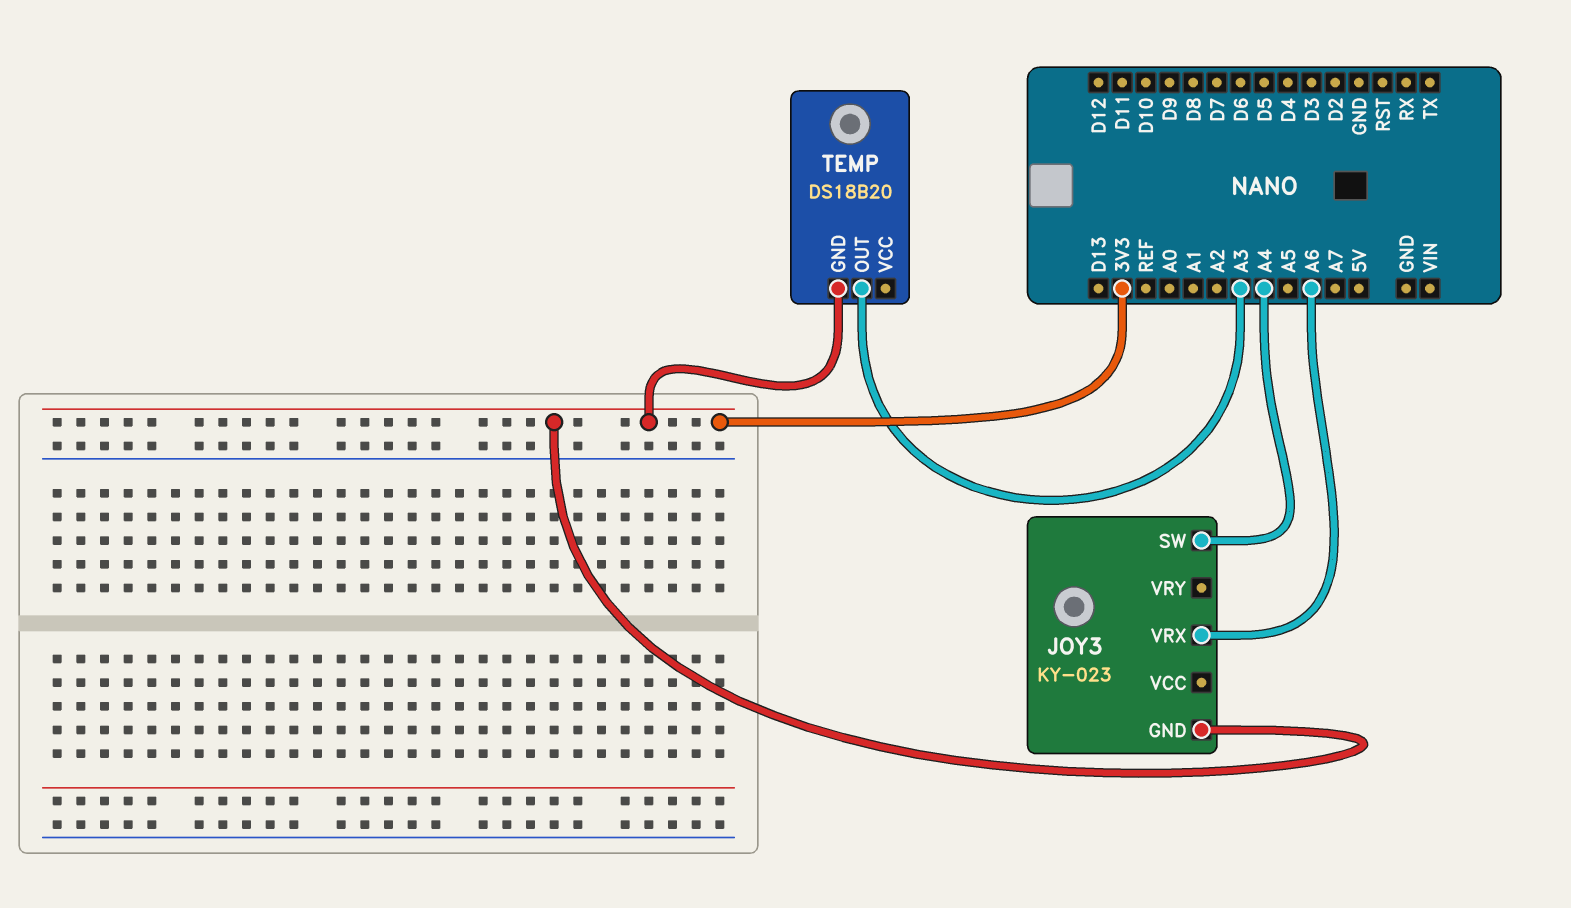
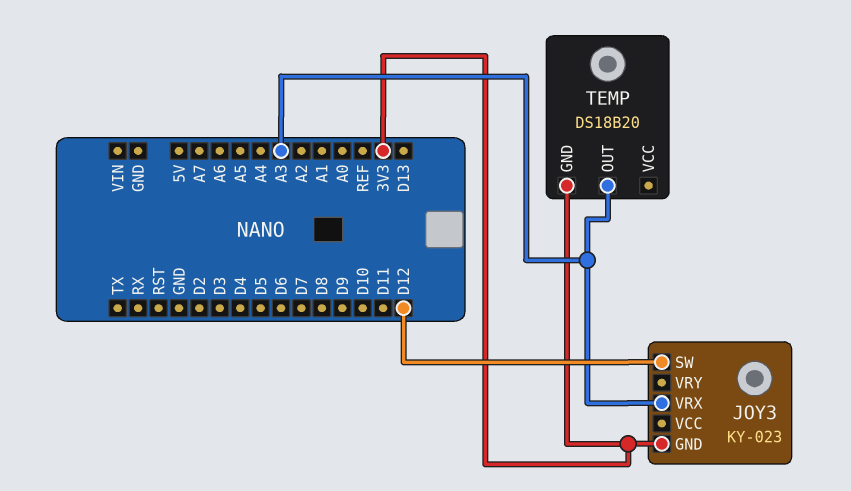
JOY3 pin SW: A4 -> D12
JOY3 pin VRX: A6 -> A3

